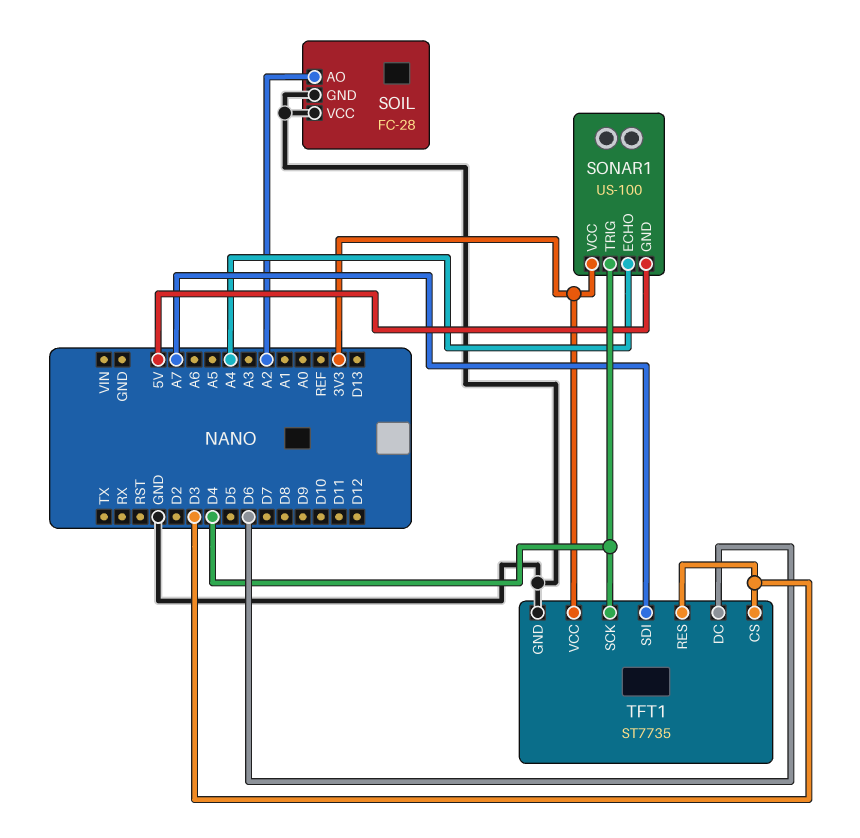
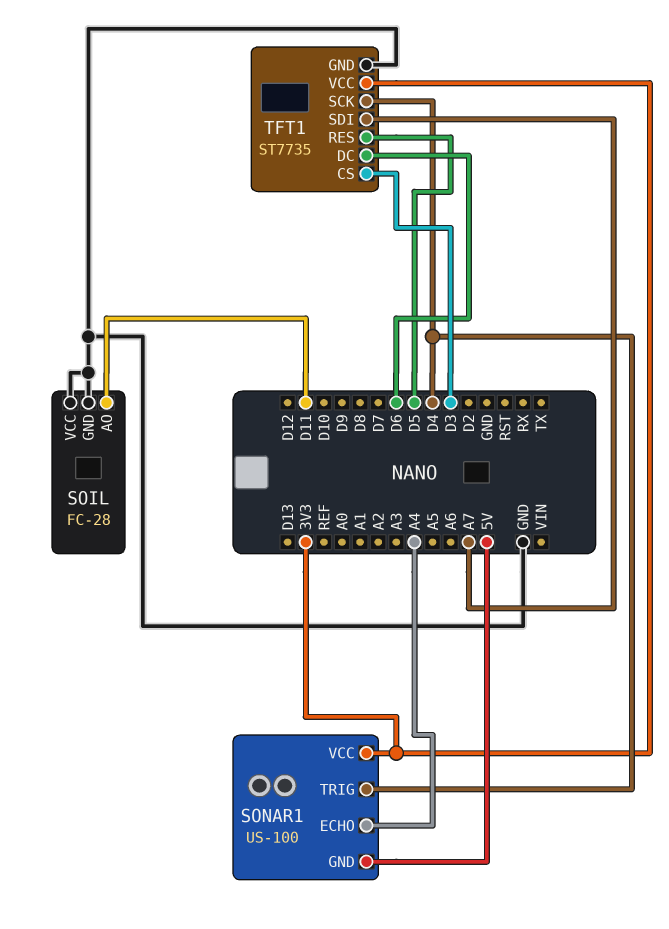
SOIL pin AO: A2 -> D11
TFT1 pin RES: D3 -> D5

